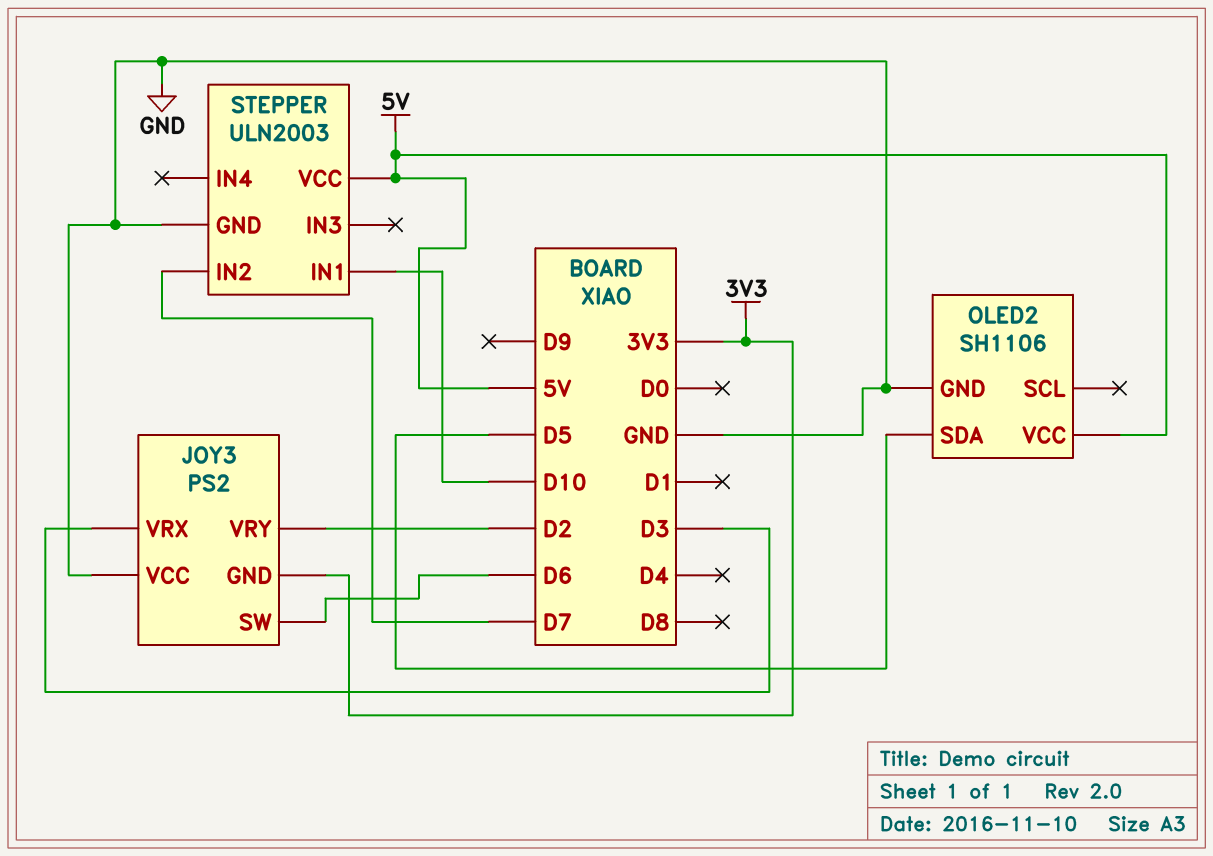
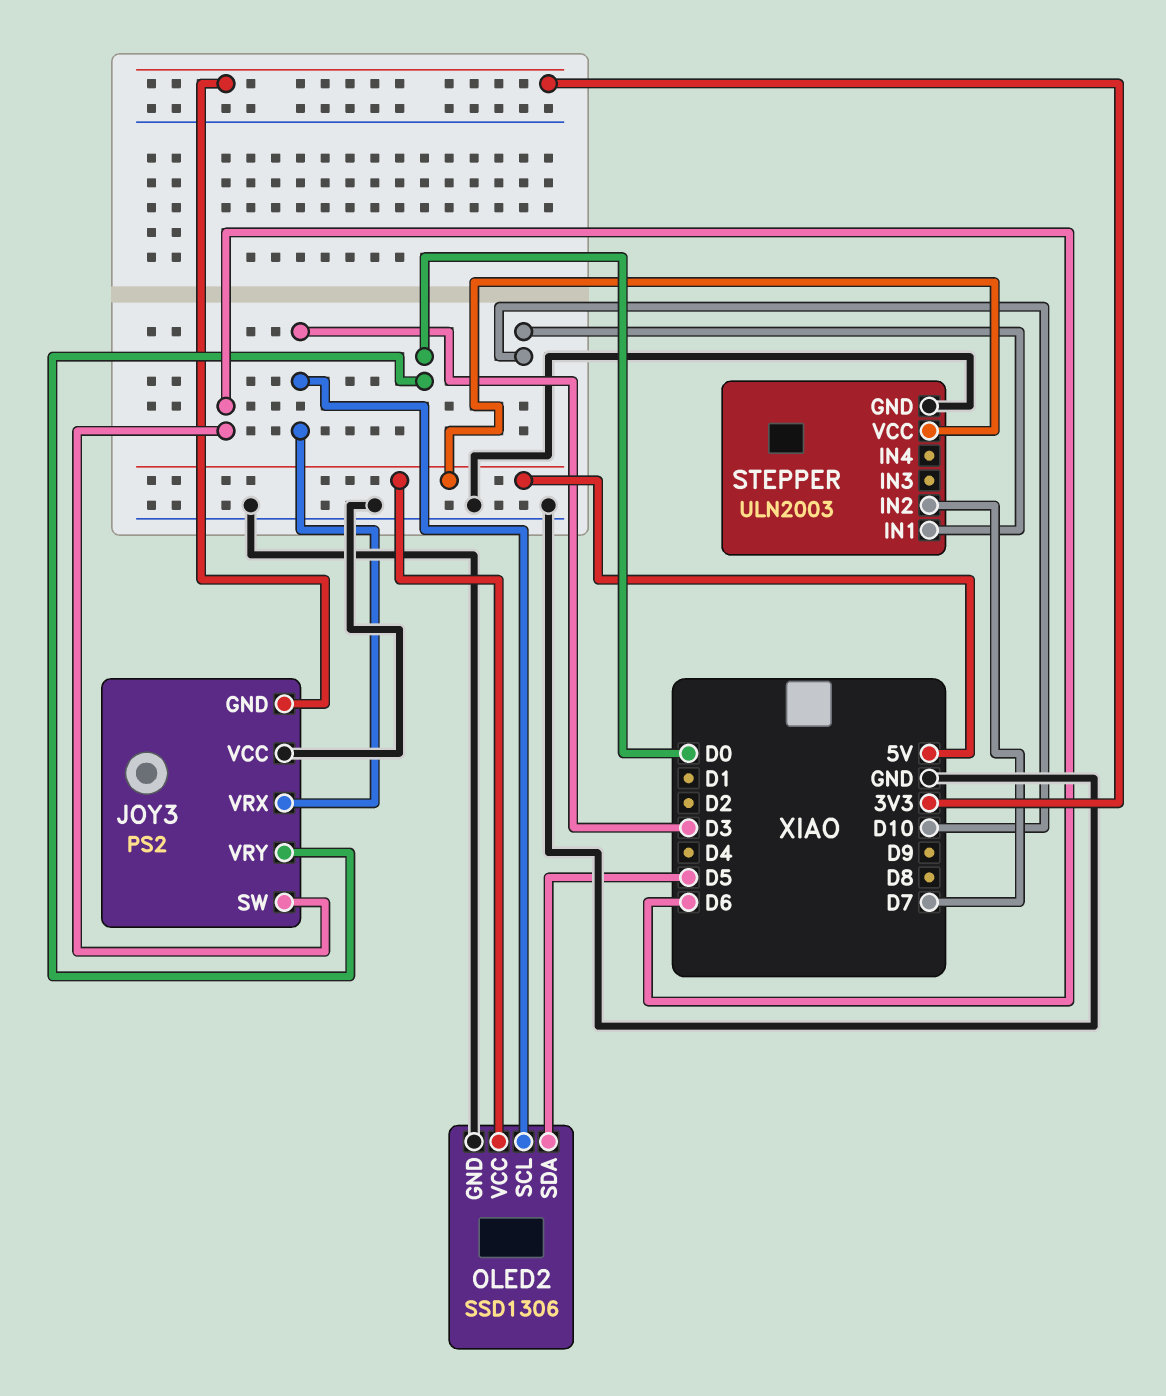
JOY3 pin VRY: D2 -> D0
OLED2: SH1106 -> SSD1306
OLED2 pin SCL: none -> D3

